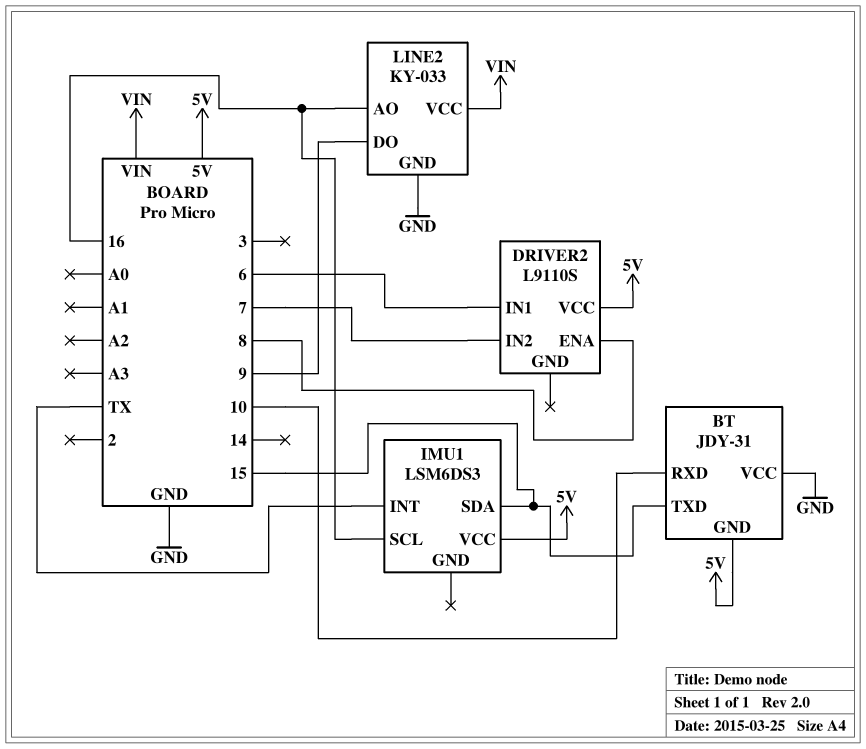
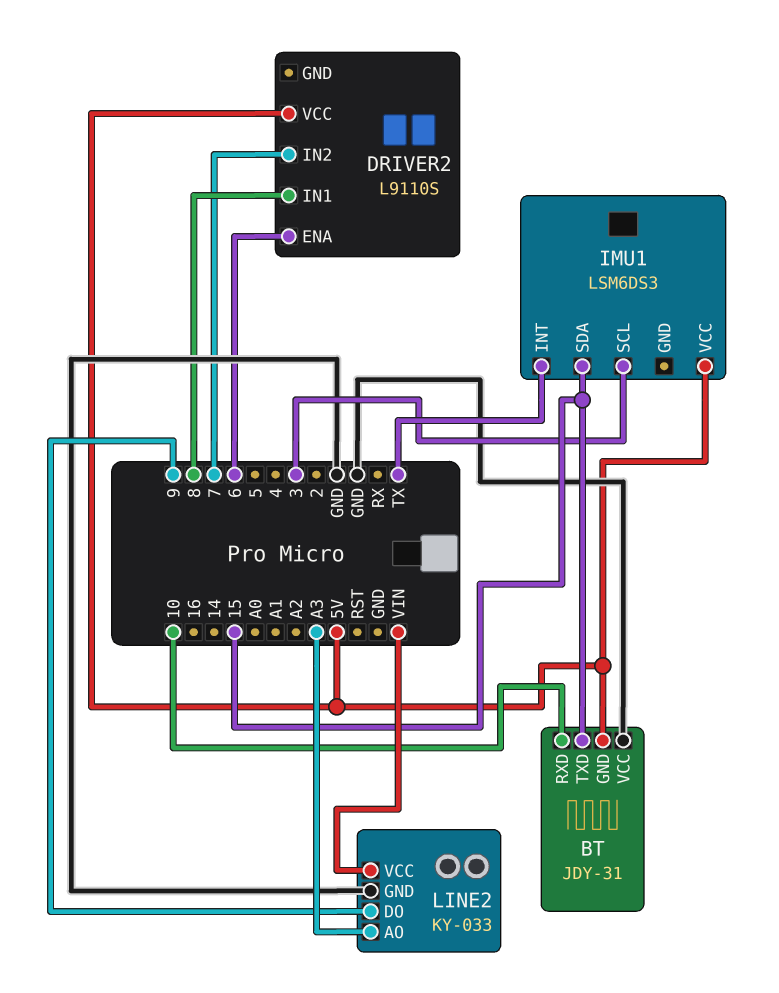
DRIVER2 pin ENA: 8 -> 6
DRIVER2 pin IN1: 6 -> 8
IMU1 pin SCL: 16 -> 3
LINE2 pin AO: 16 -> A3

